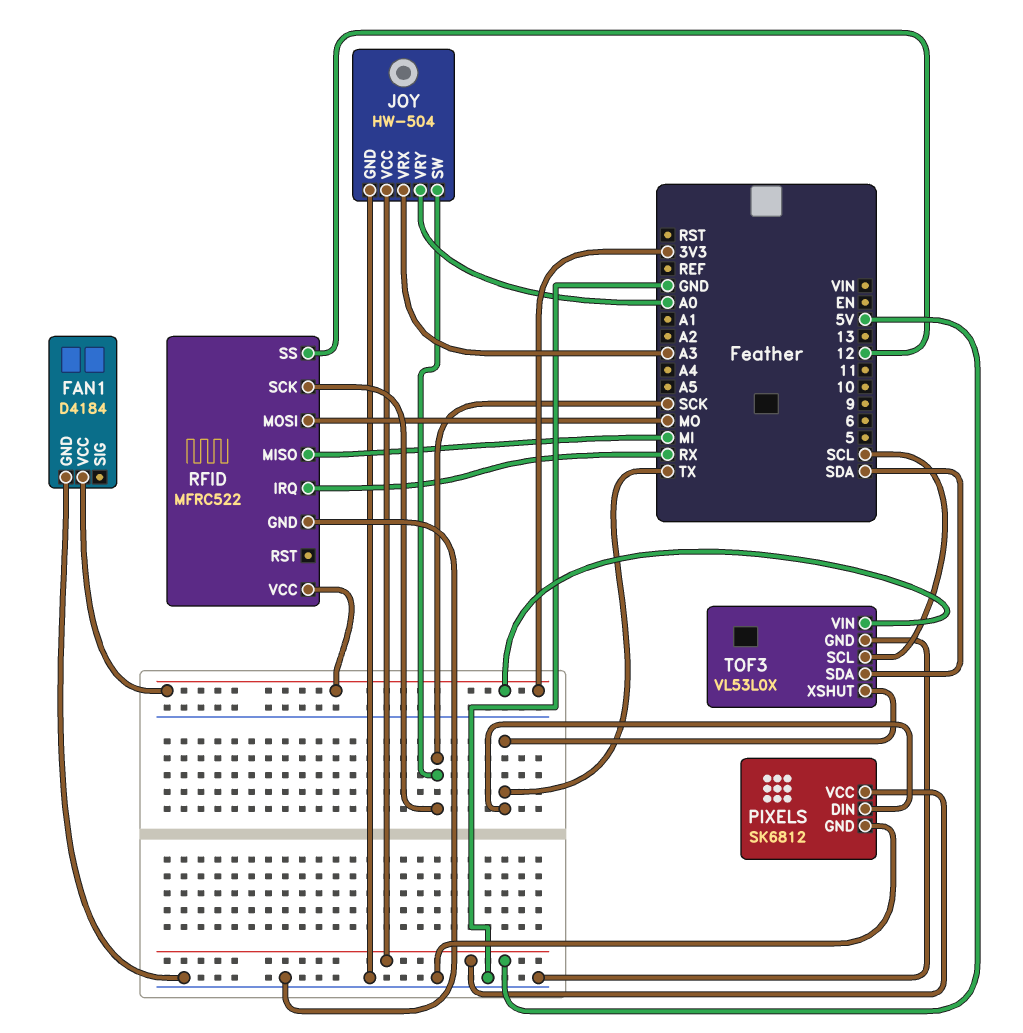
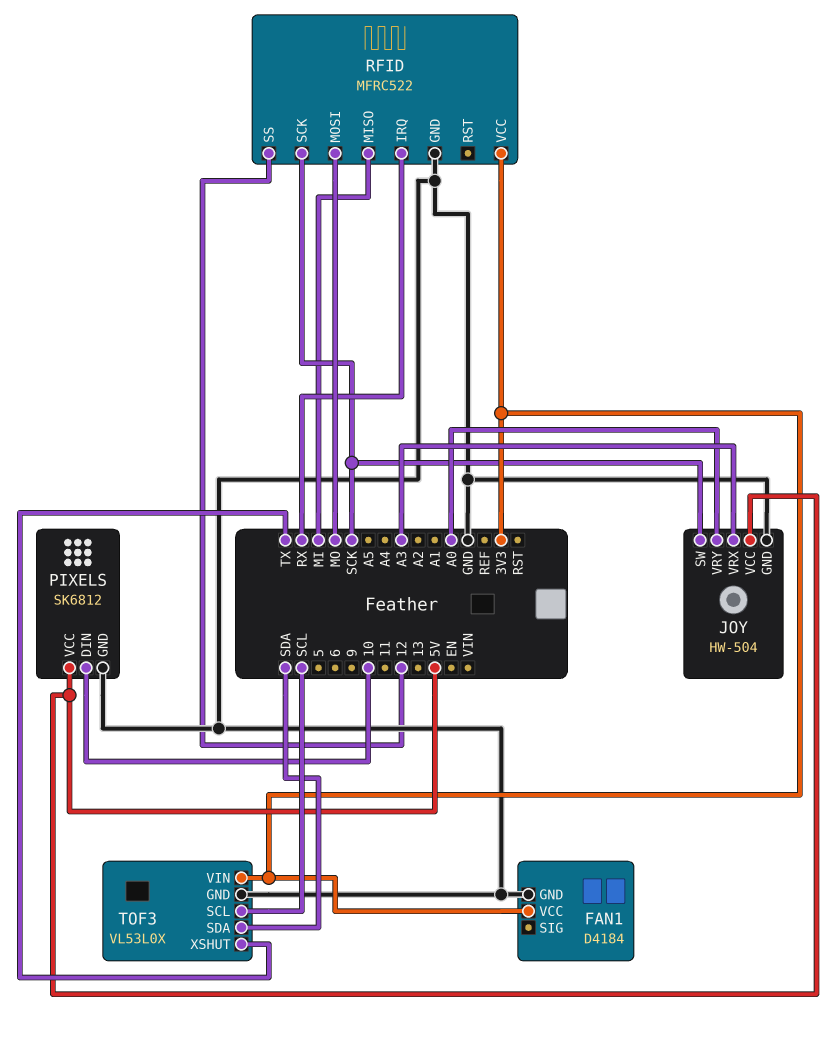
PIXELS pin DIN: TX -> 10

